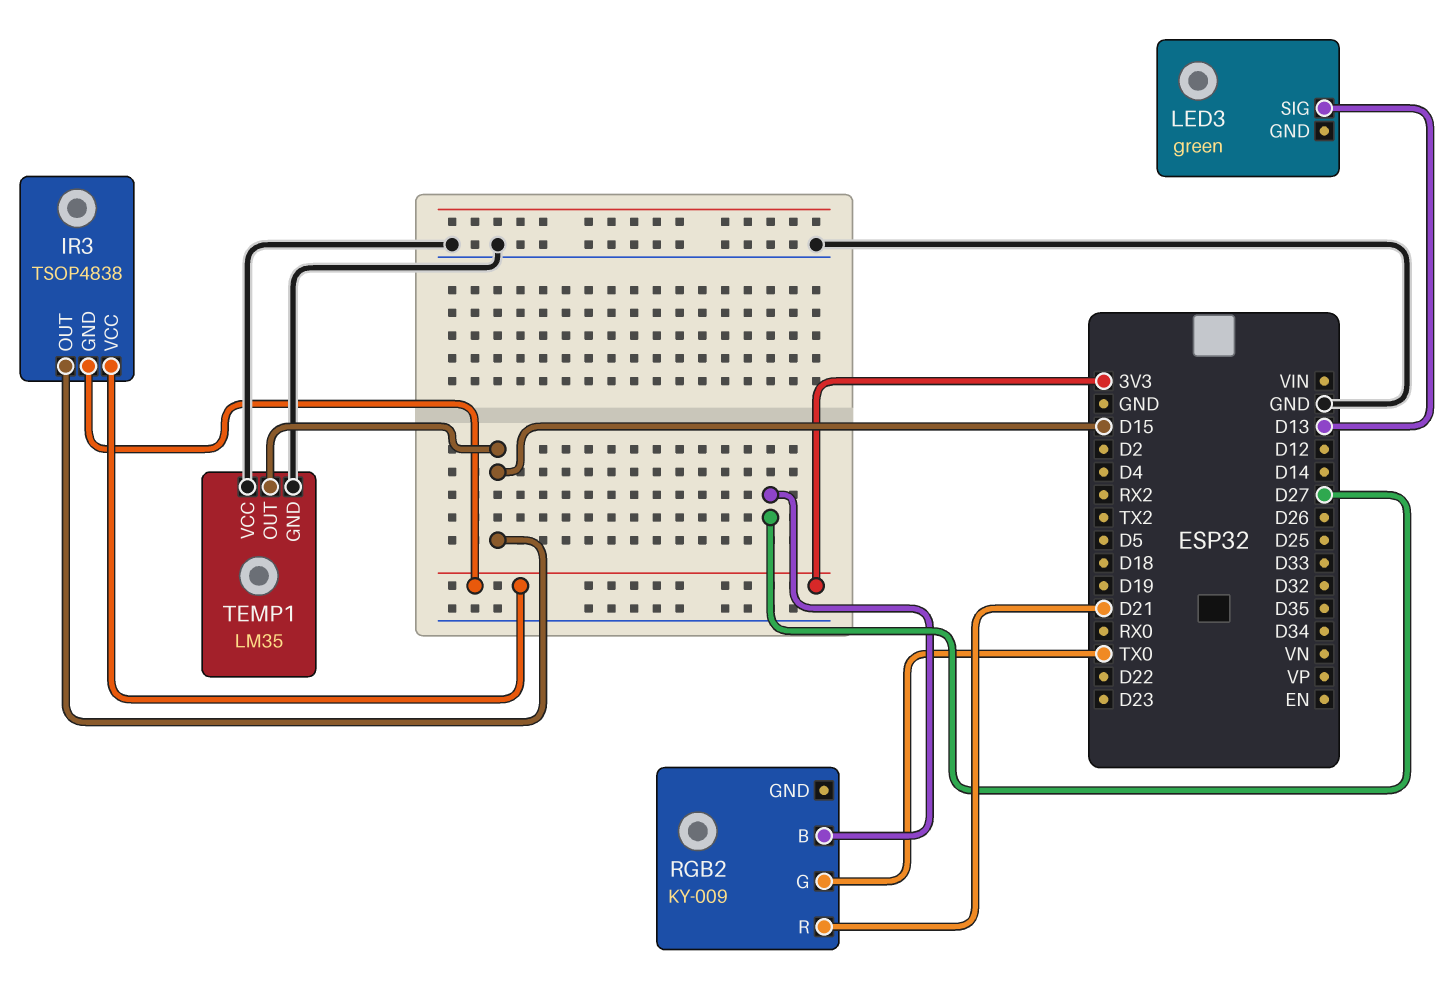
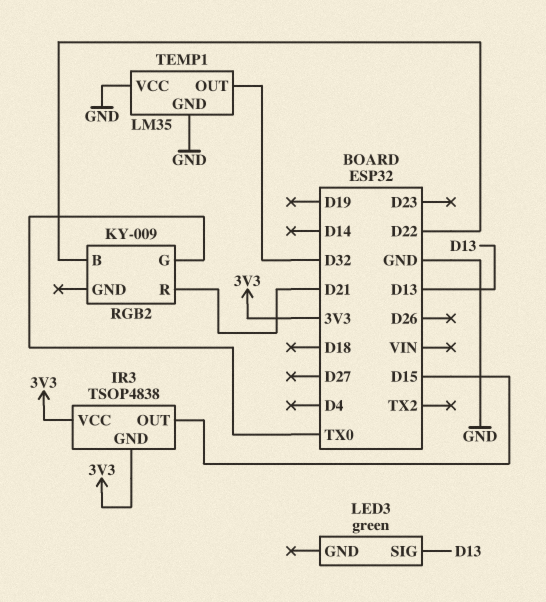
RGB2 pin B: D27 -> D22
TEMP1 pin OUT: D15 -> D32

